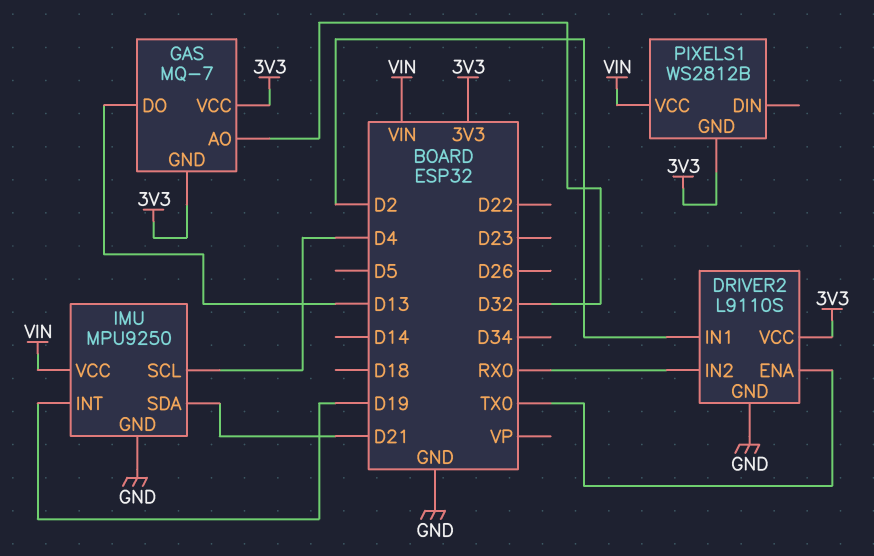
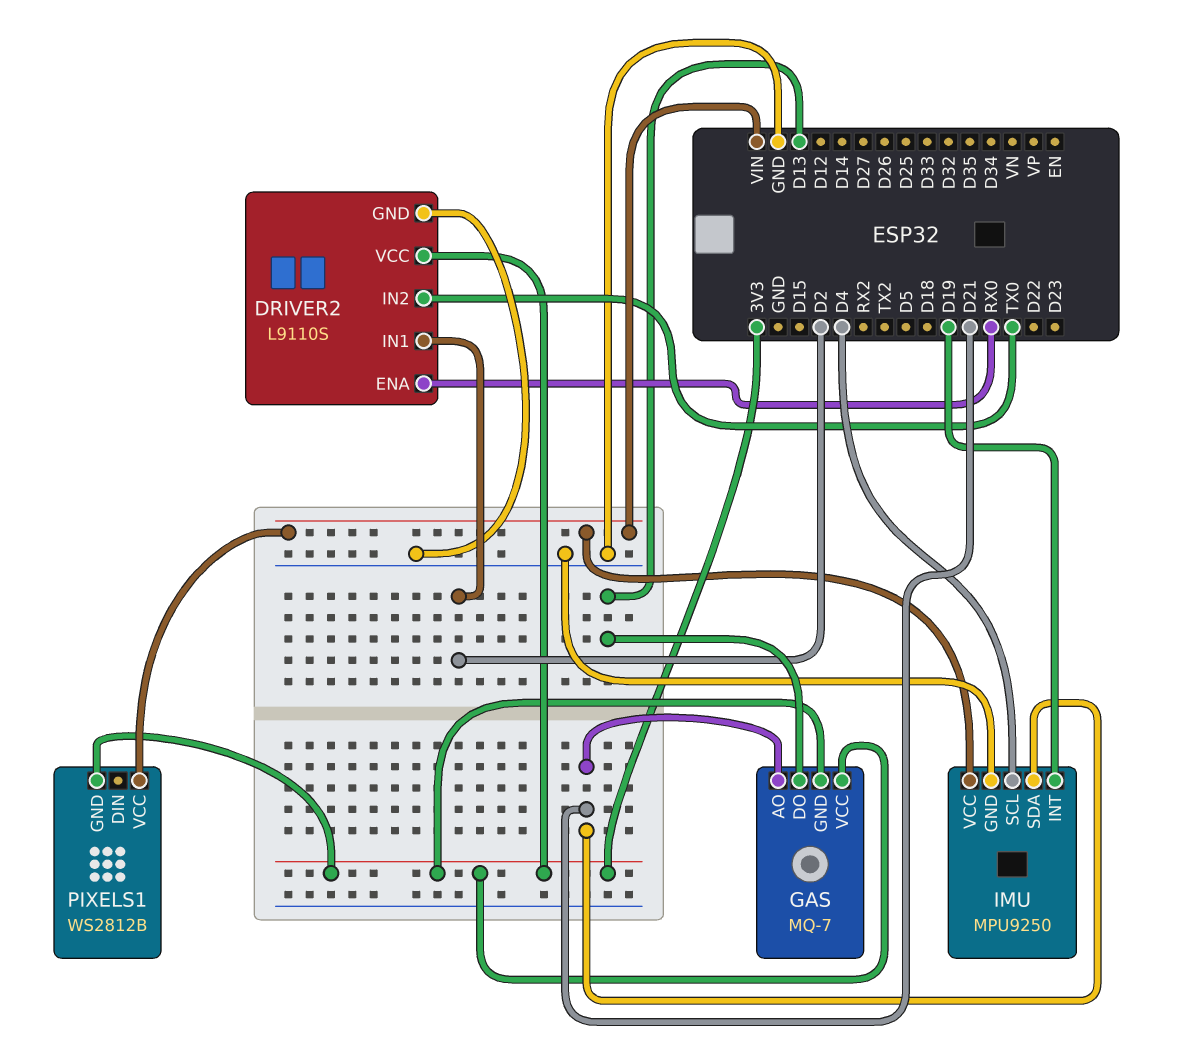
DRIVER2 pin ENA: TX0 -> RX0
DRIVER2 pin IN2: RX0 -> TX0
GAS pin AO: D32 -> D21

